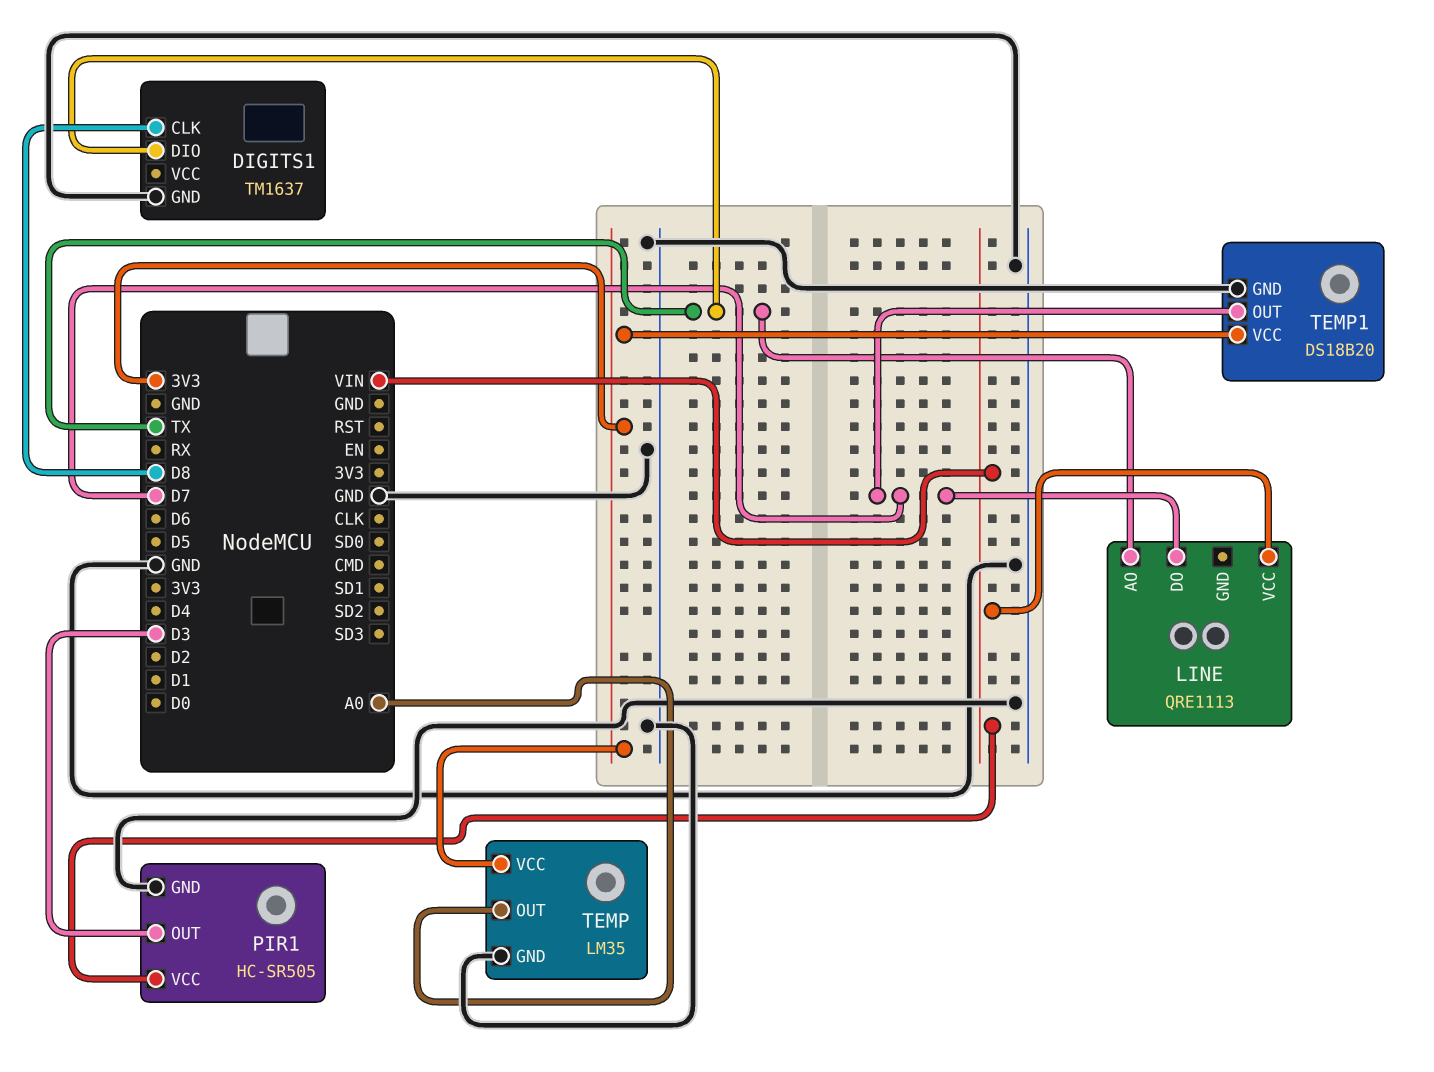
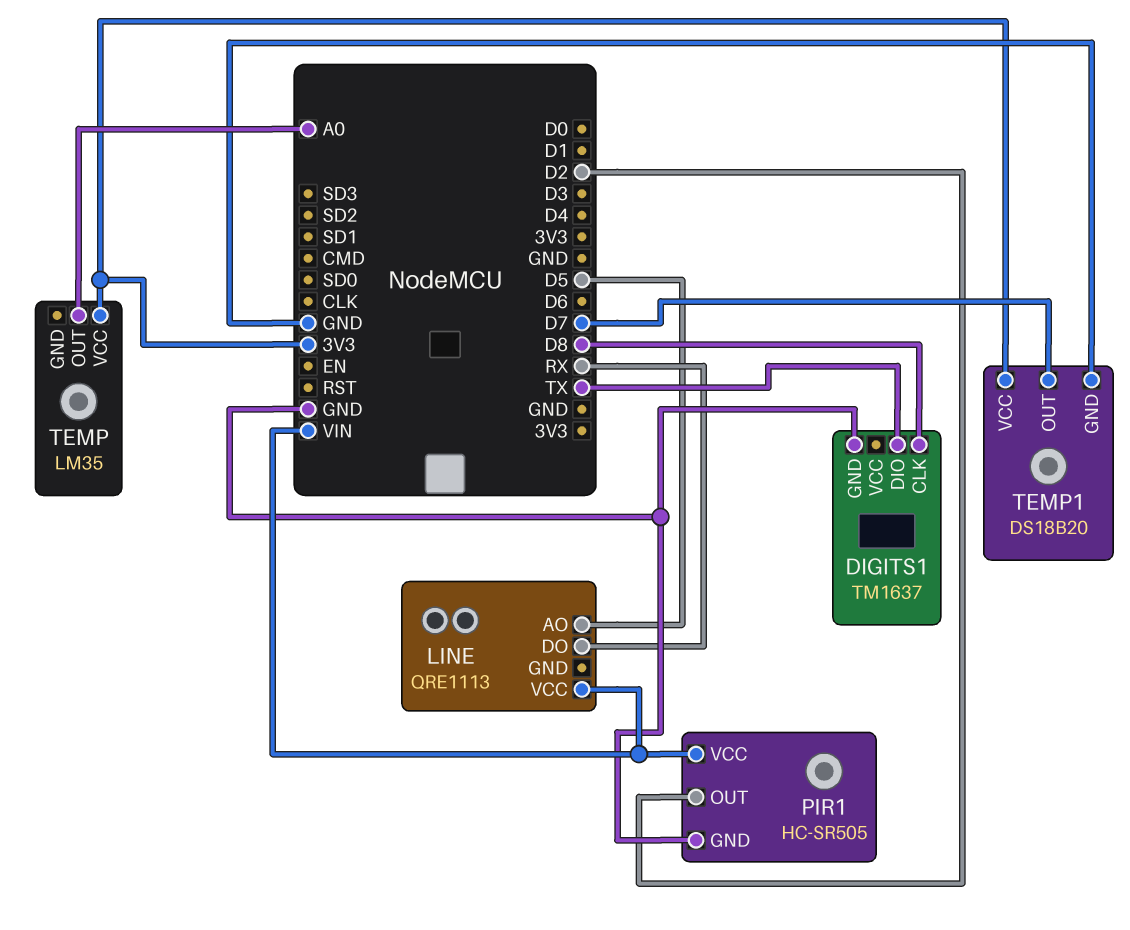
LINE pin AO: TX -> D5
LINE pin DO: D7 -> RX
PIR1 pin OUT: D3 -> D2
TEMP pin GND: GND -> none

